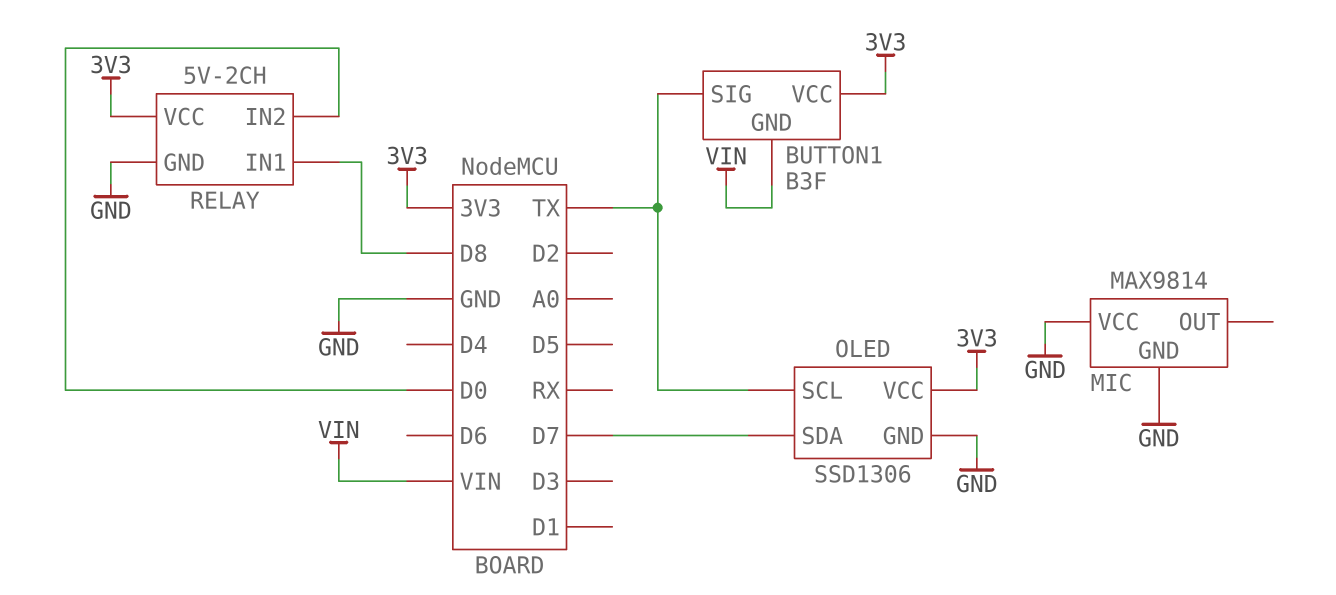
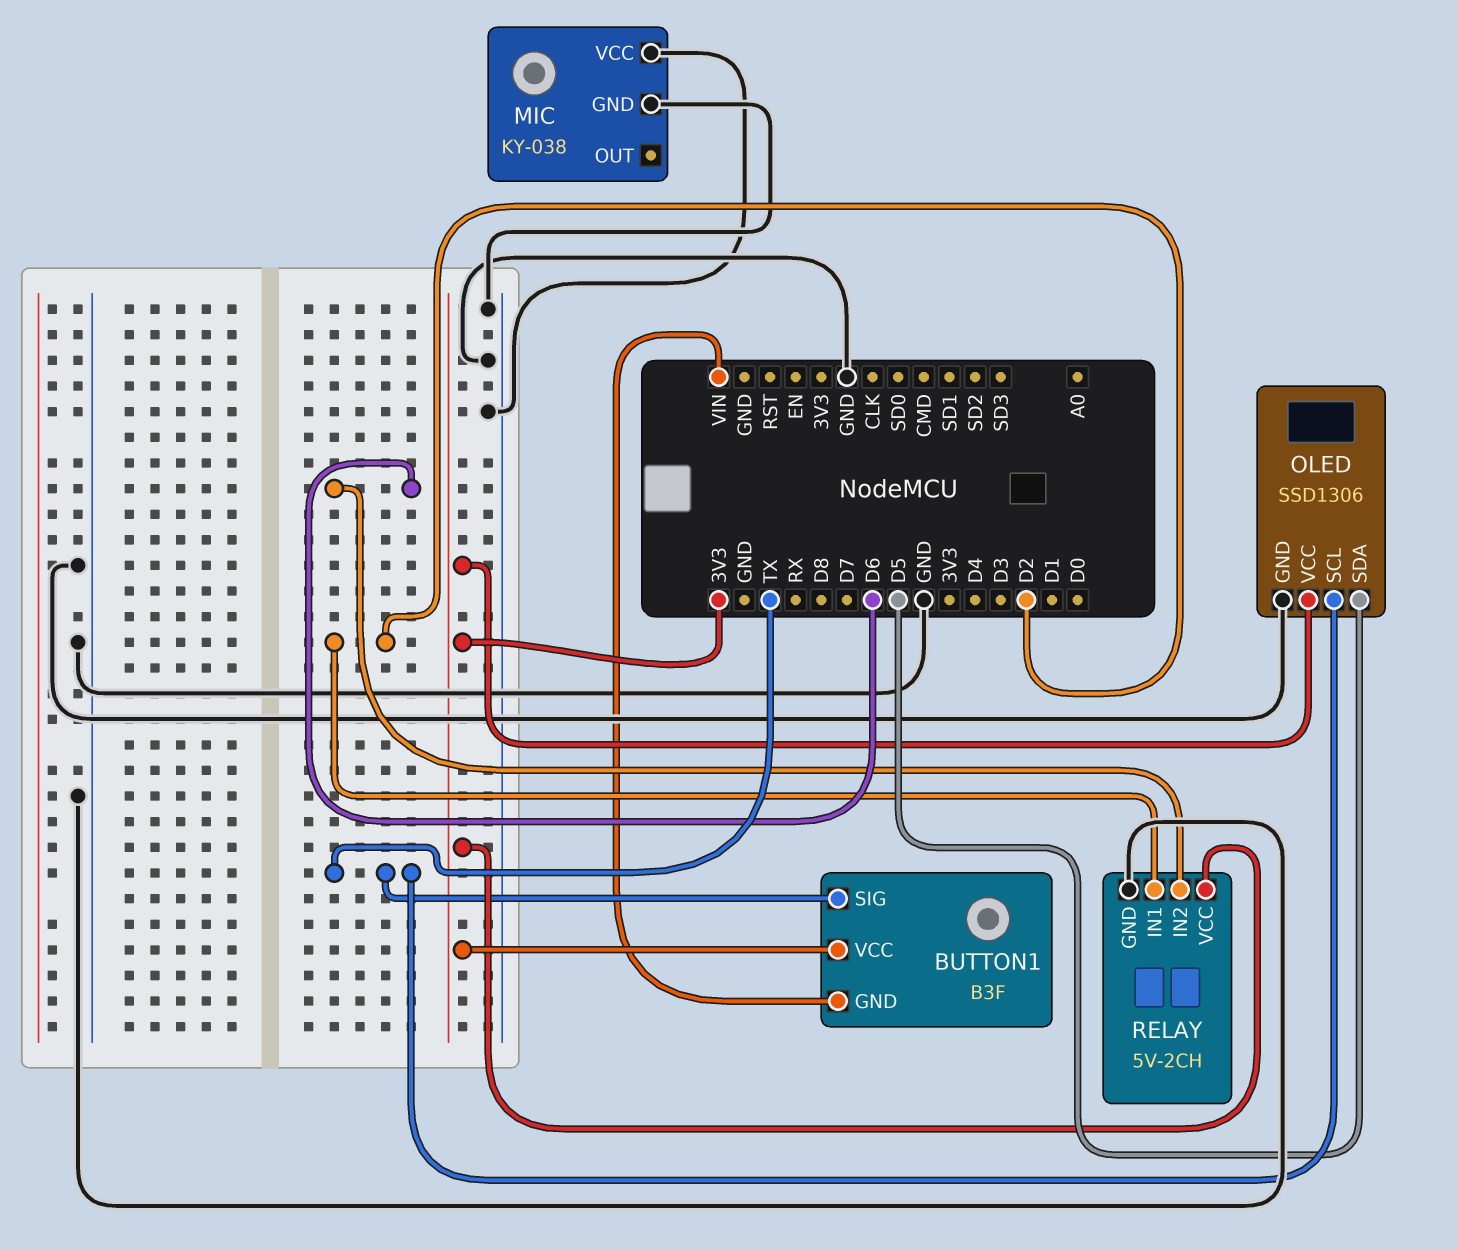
MIC: MAX9814 -> KY-038
OLED pin SDA: D7 -> D5
RELAY pin IN1: D8 -> D2
RELAY pin IN2: D0 -> D6

